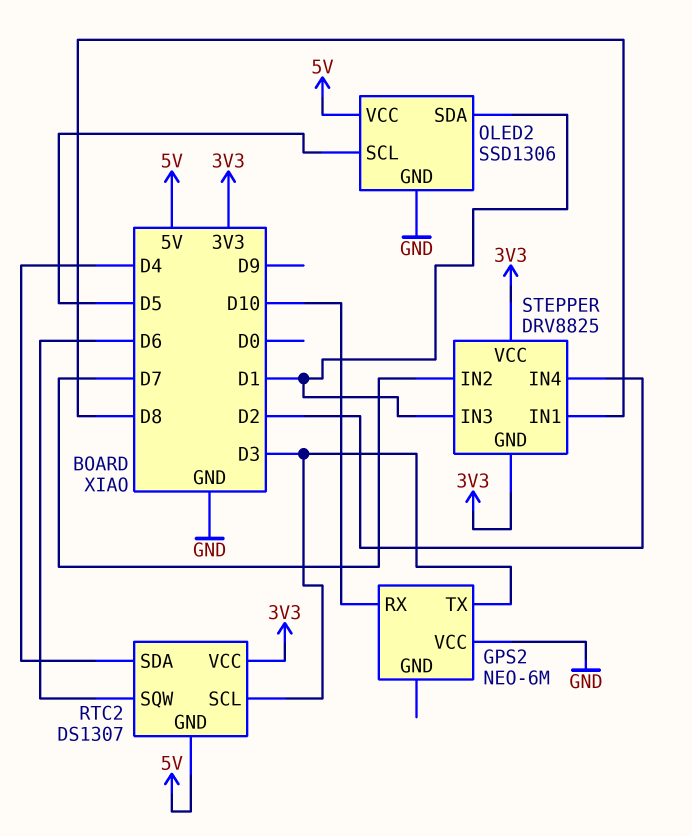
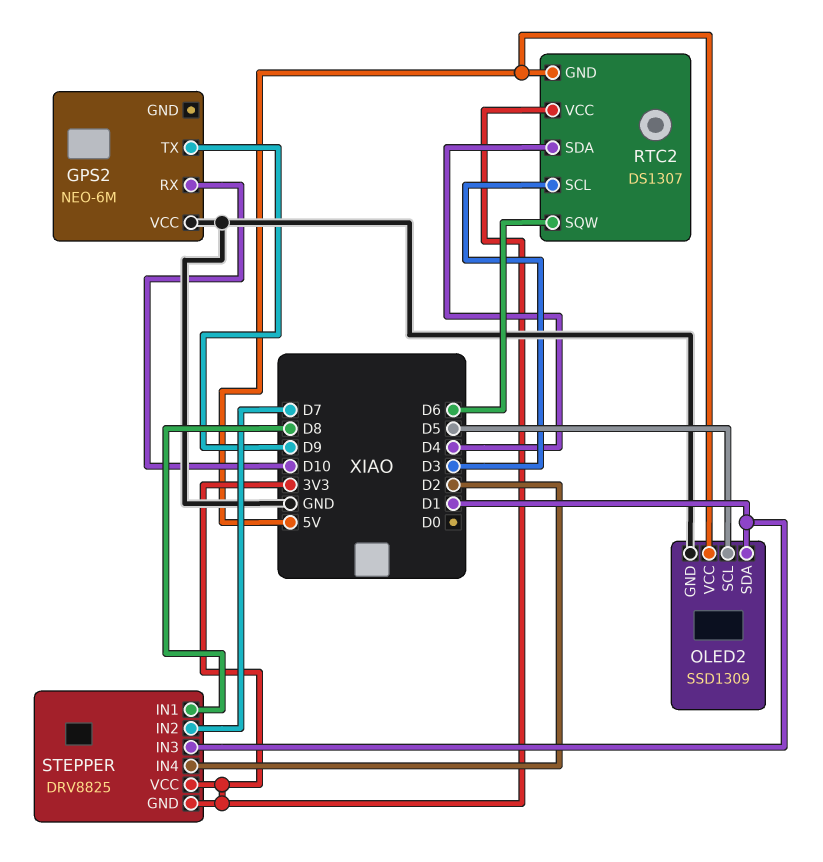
GPS2 pin TX: D3 -> D9
OLED2: SSD1306 -> SSD1309

